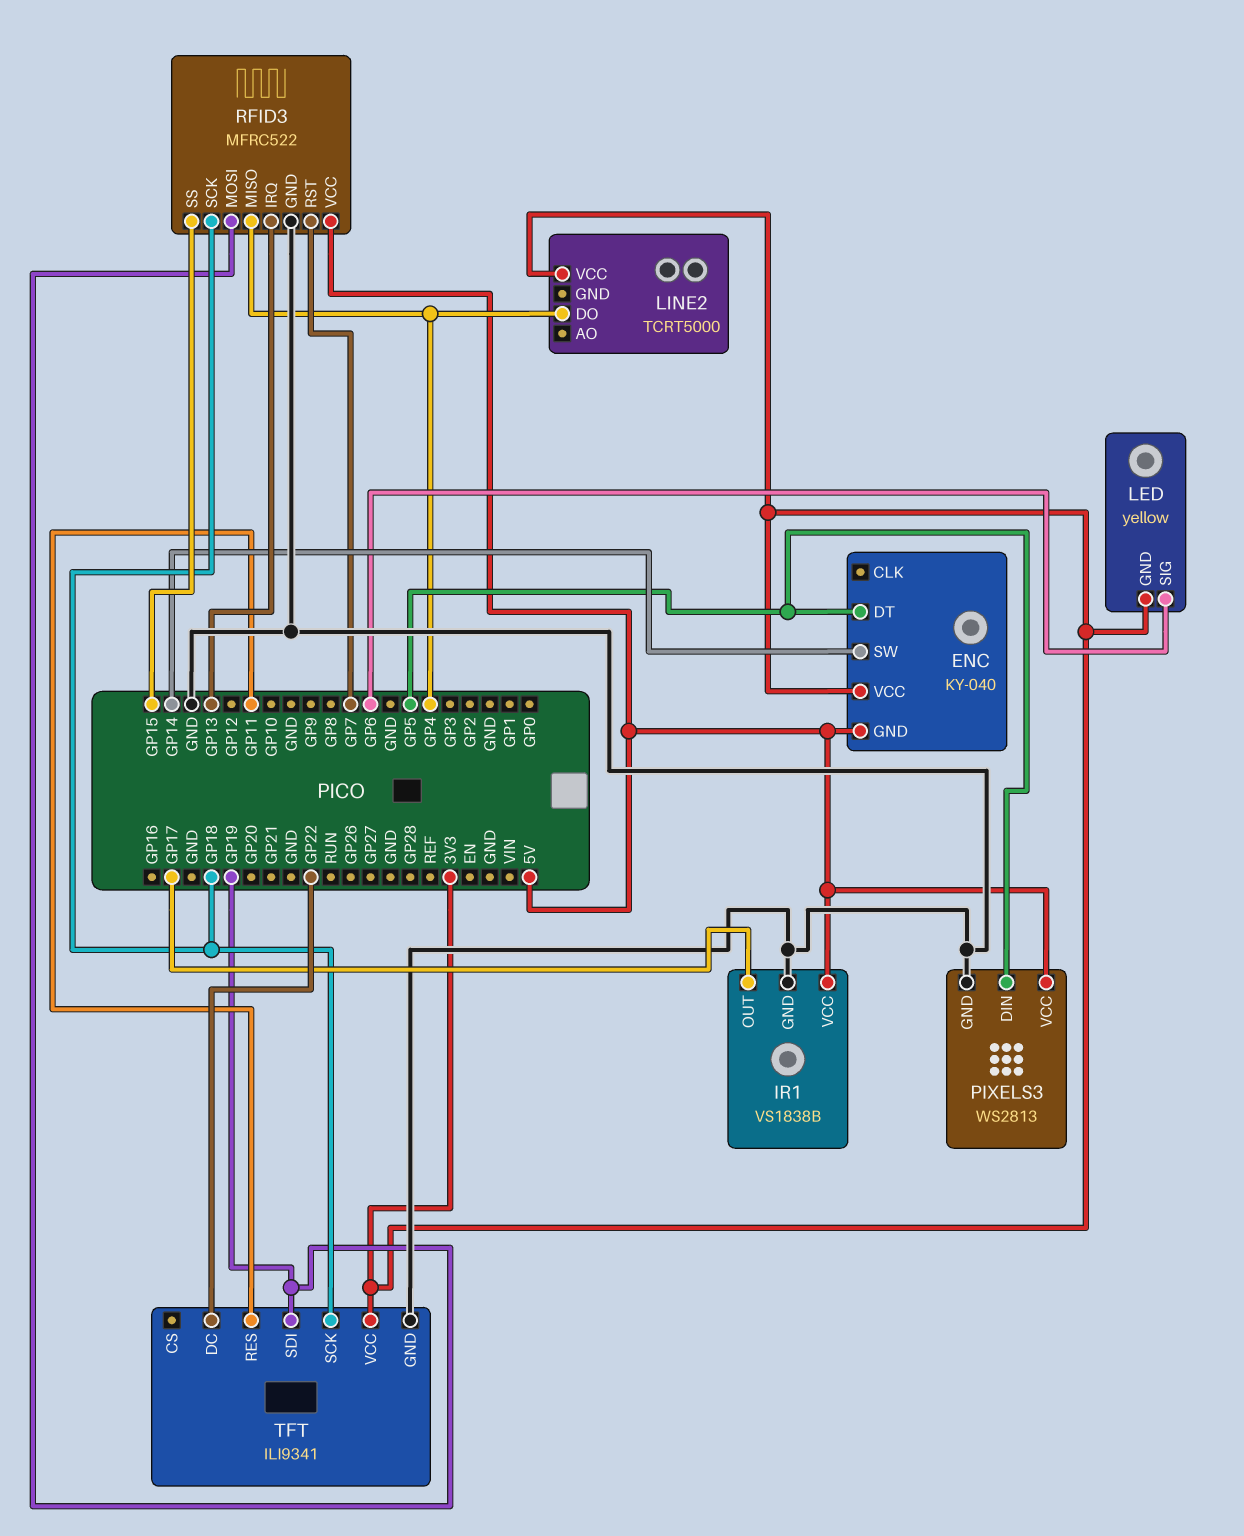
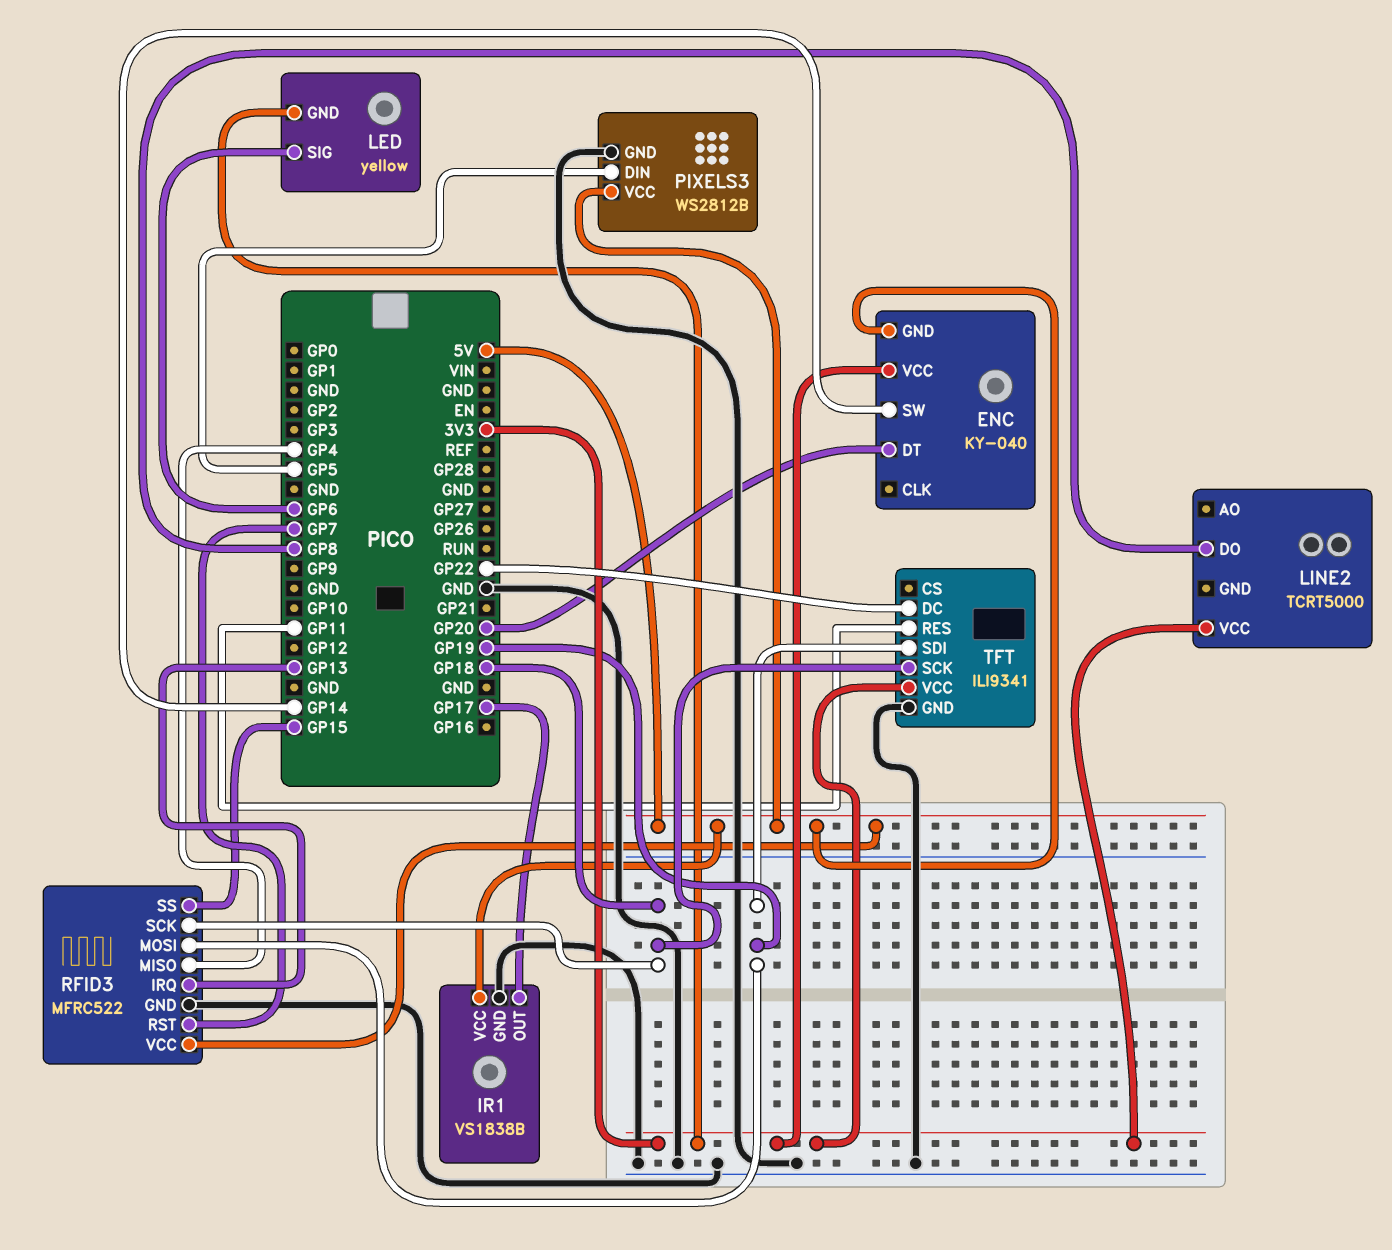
ENC pin DT: GP5 -> GP20
LINE2 pin DO: GP4 -> GP8
PIXELS3: WS2813 -> WS2812B

